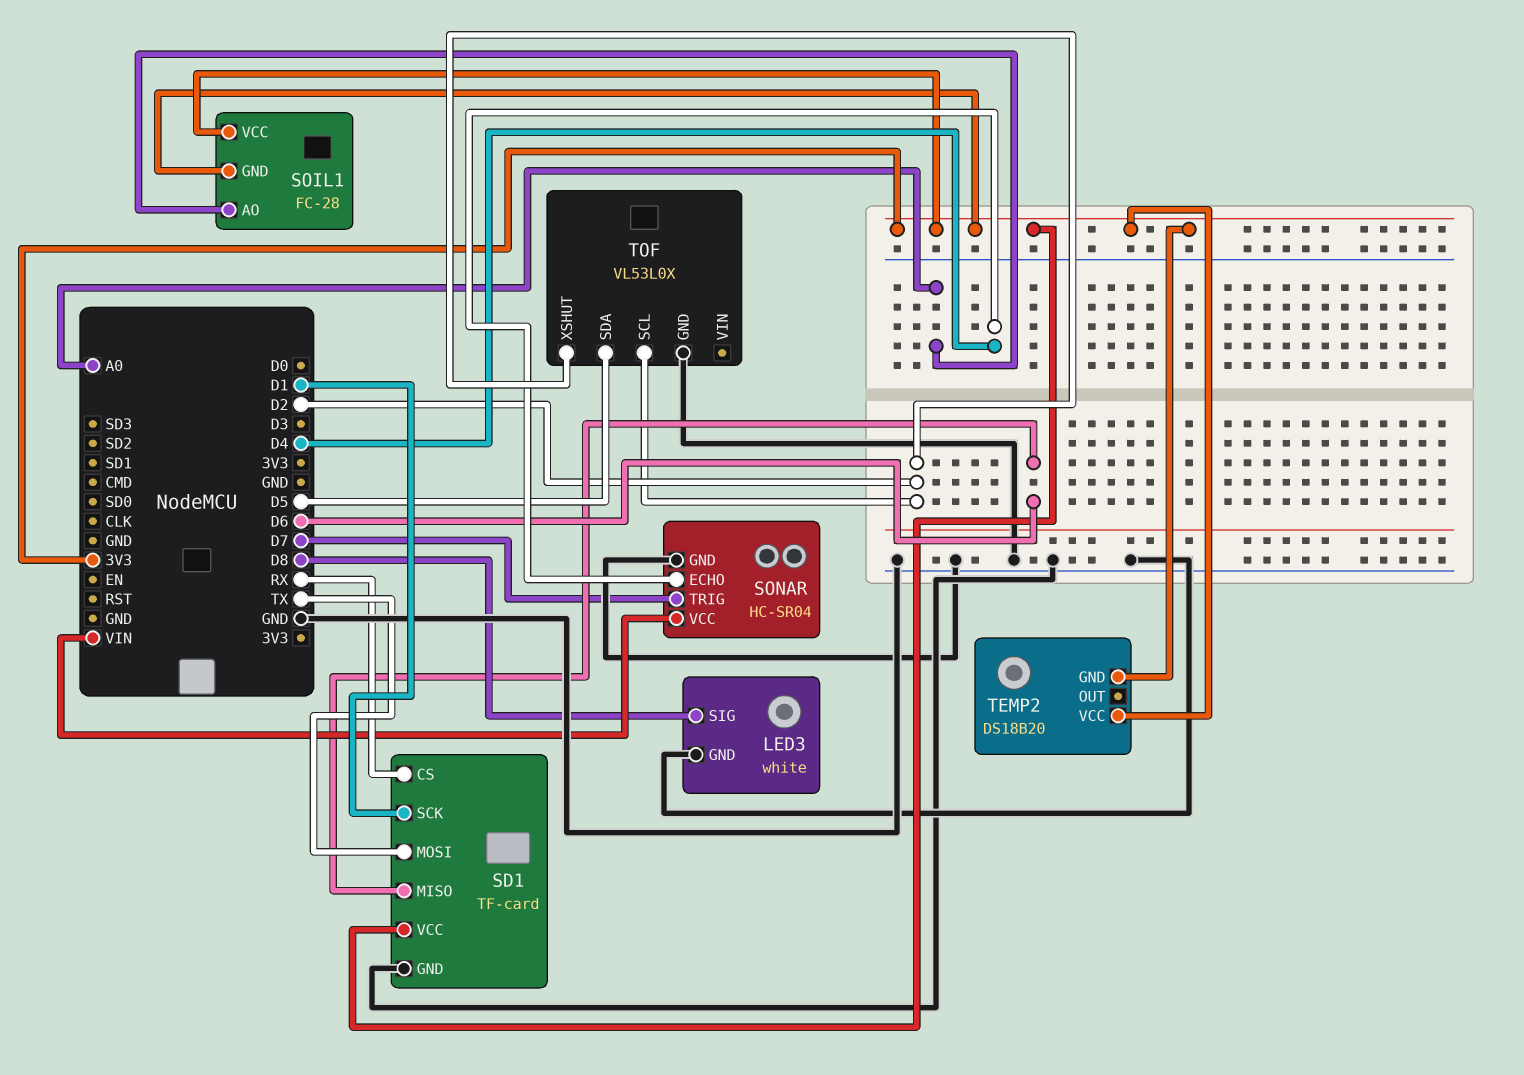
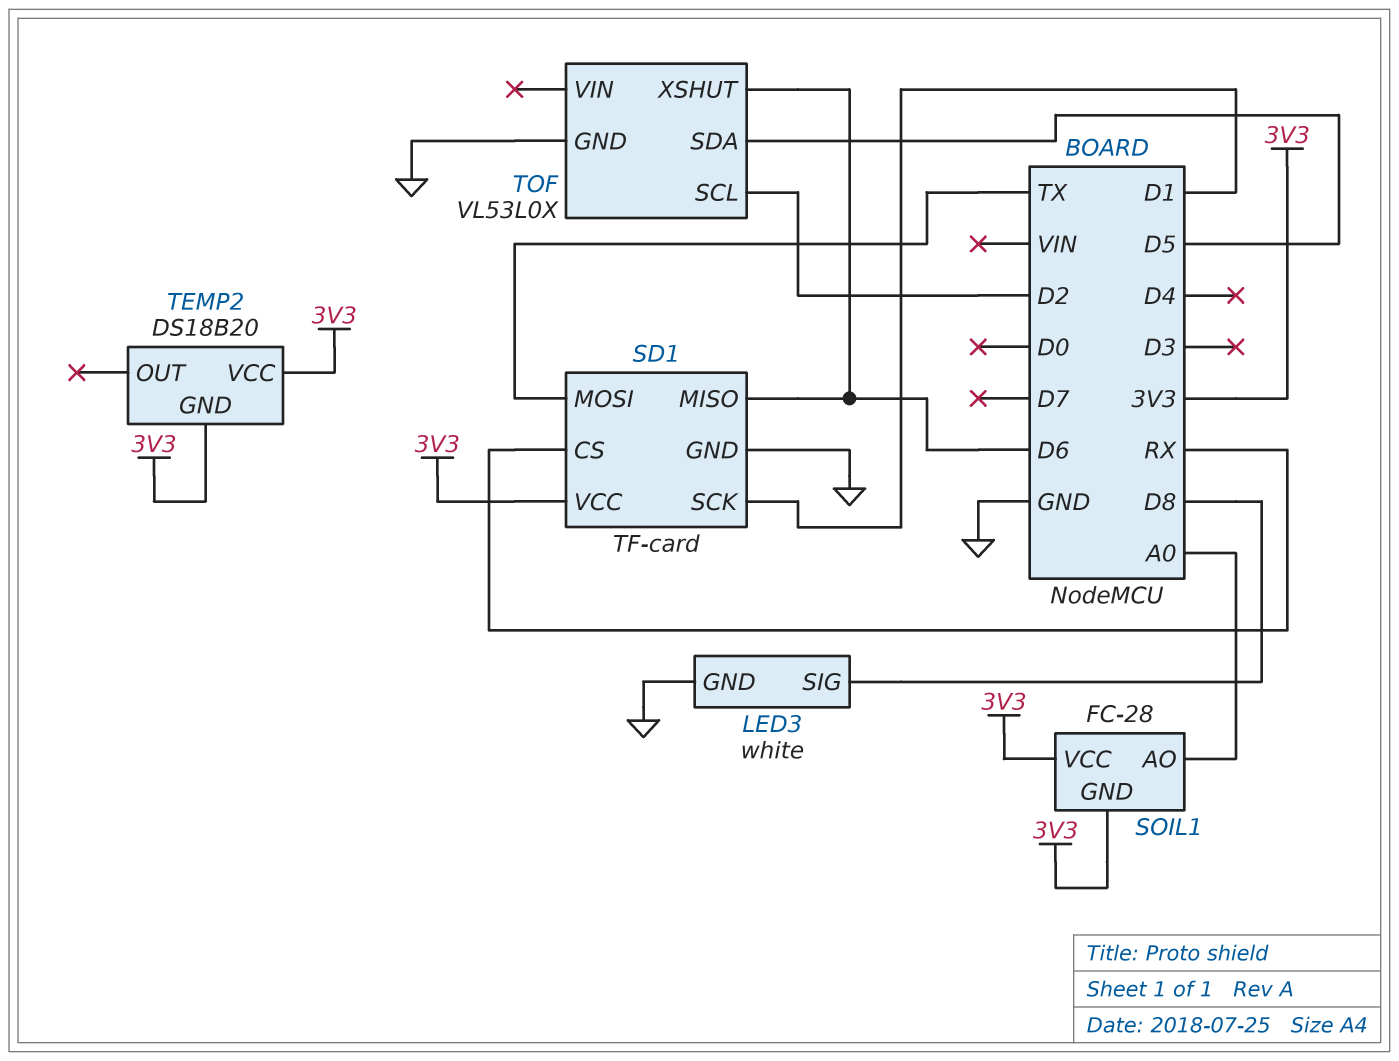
SONAR: HC-SR04 -> none
SONAR pin ECHO: D4 -> none
SONAR pin GND: GND -> none
SONAR pin TRIG: D7 -> none
SONAR pin VCC: VIN -> none
TOF pin XSHUT: D2 -> D6

